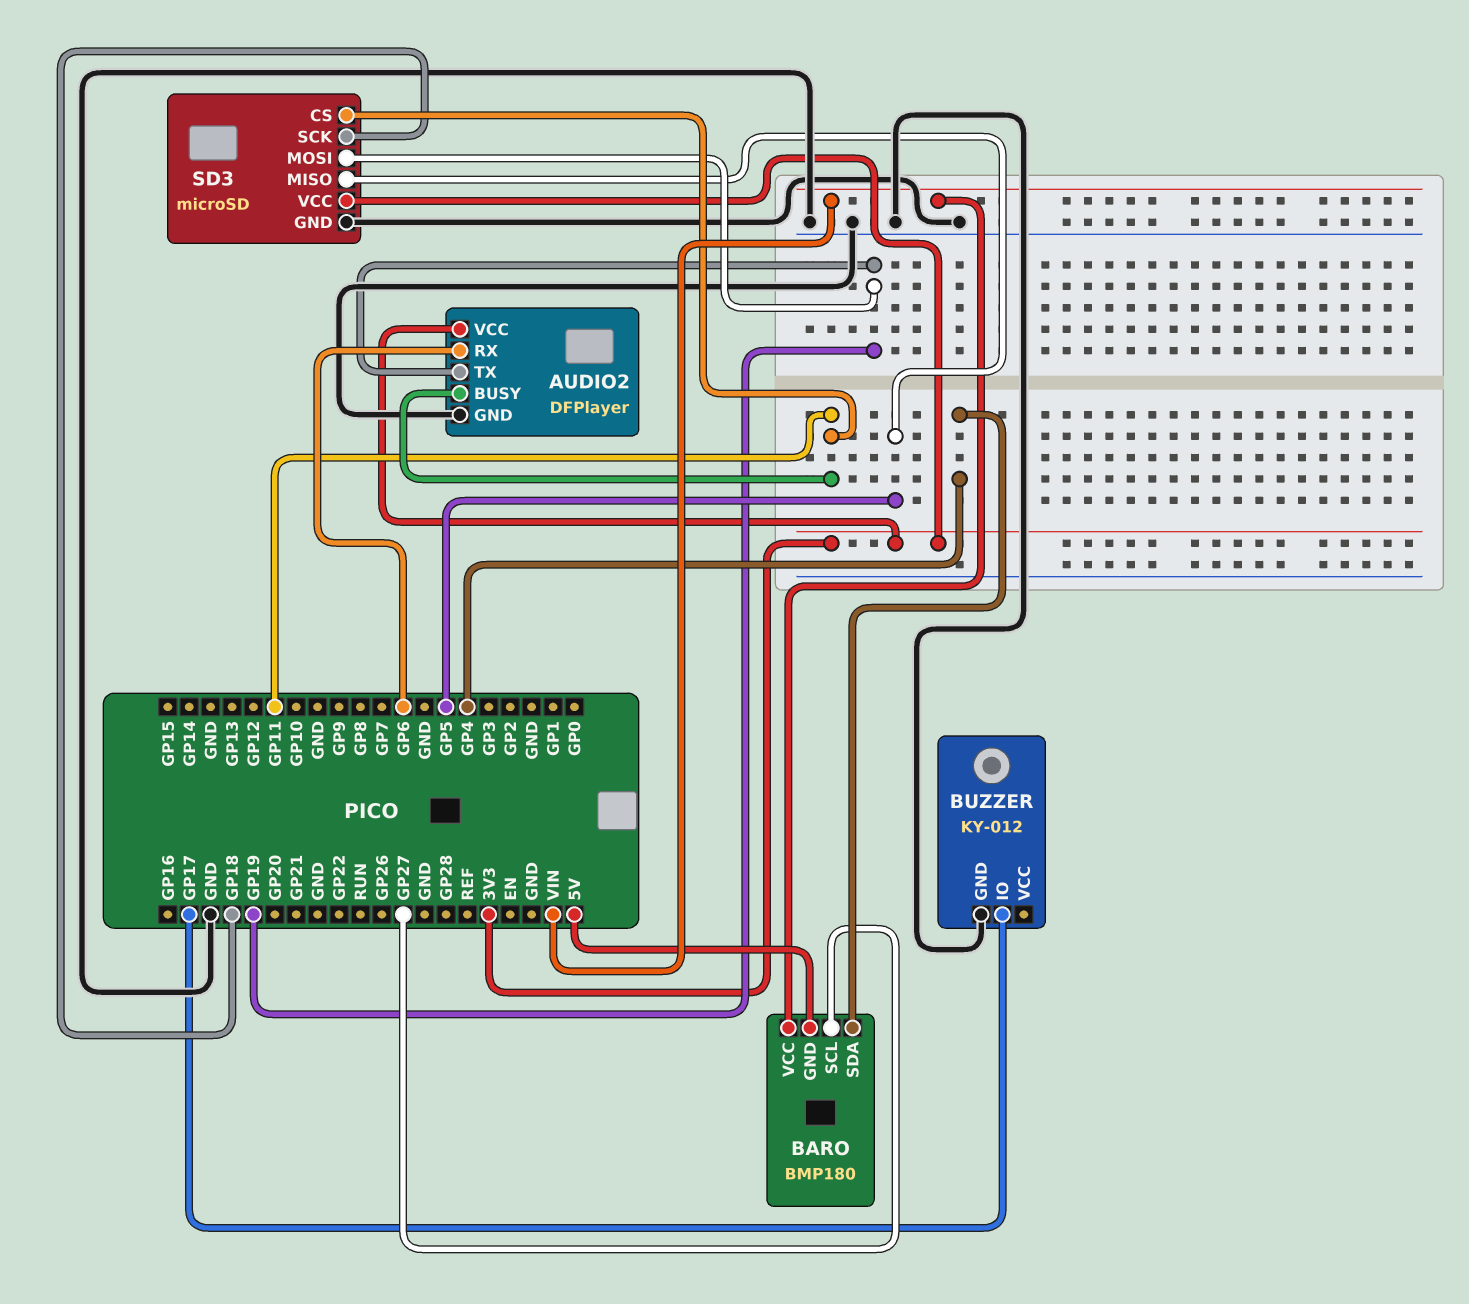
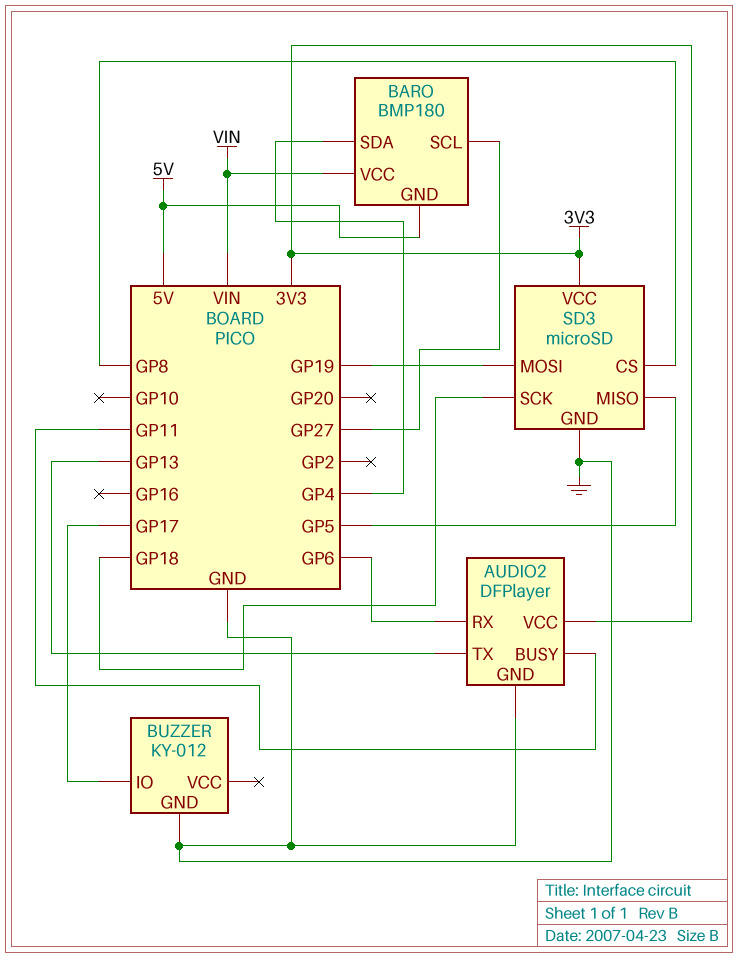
AUDIO2 pin TX: GP19 -> GP13
SD3 pin CS: GP11 -> GP8

